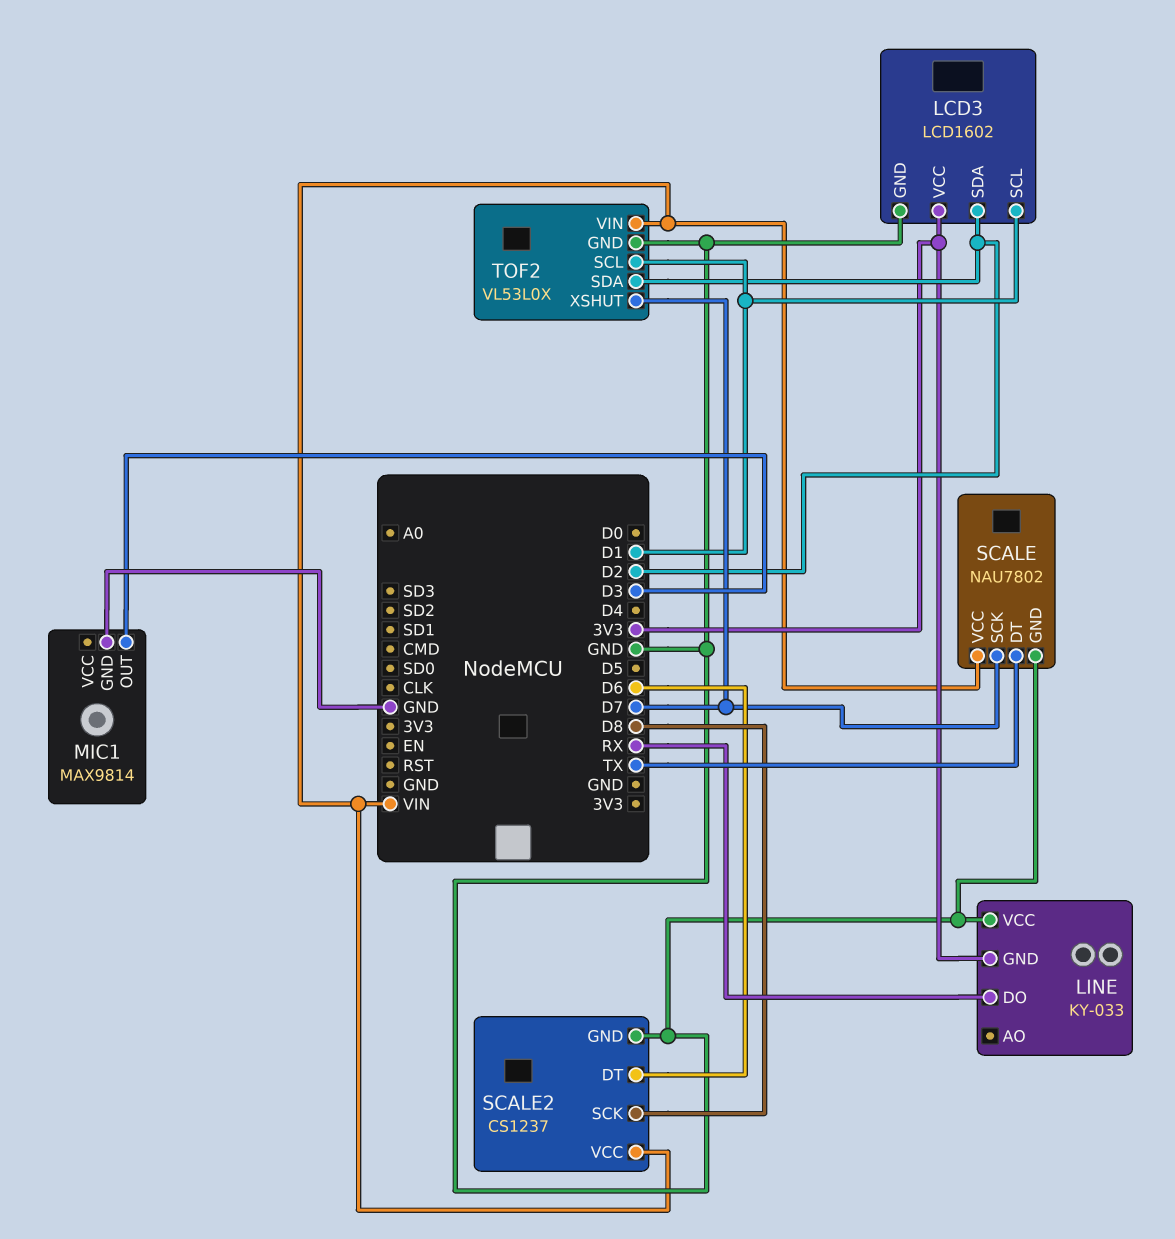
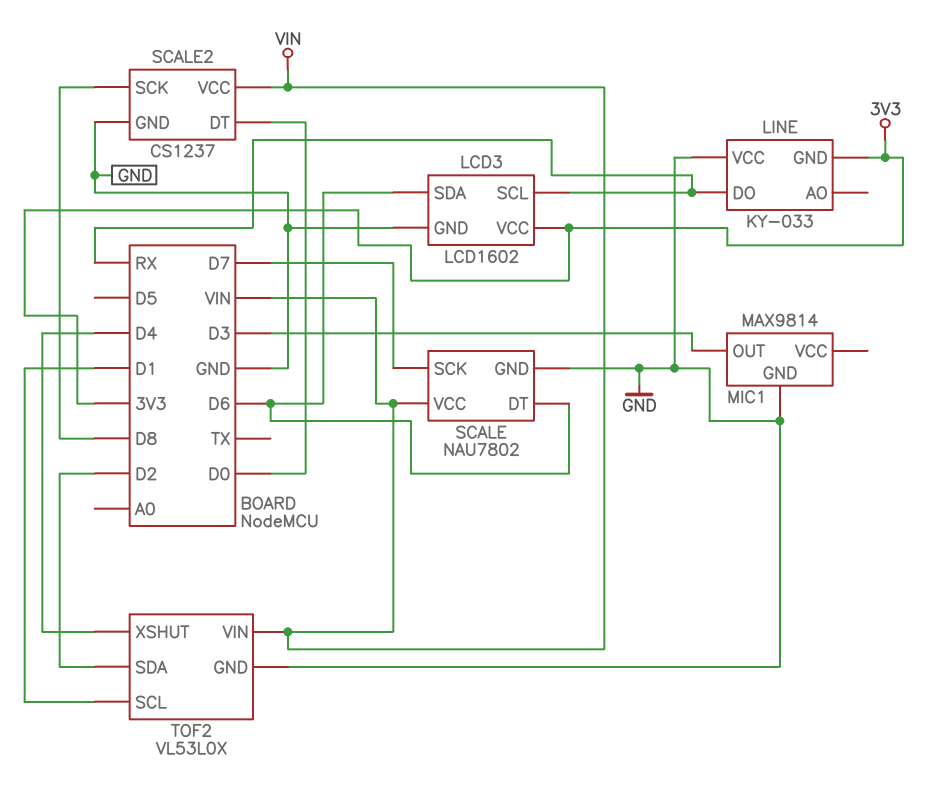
LCD3 pin SCL: D1 -> RX
LCD3 pin SDA: D2 -> D6
SCALE pin DT: TX -> D6
SCALE2 pin DT: D6 -> D0
TOF2 pin XSHUT: D7 -> D4

